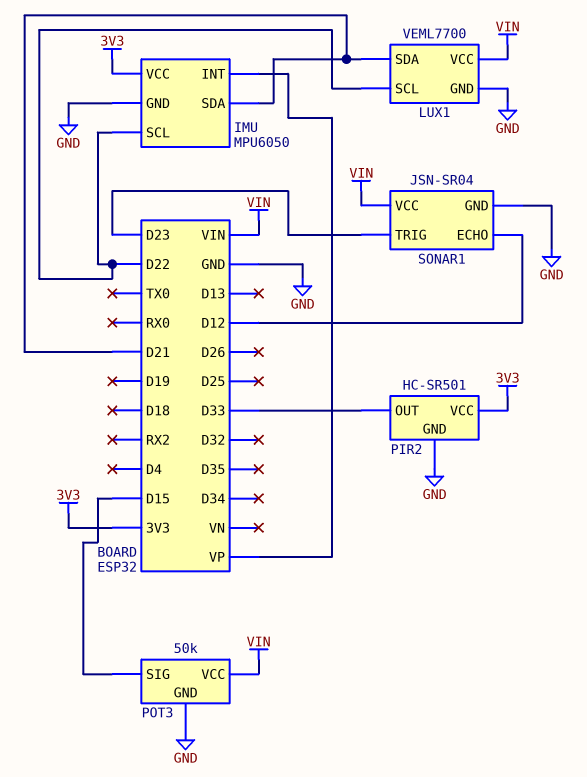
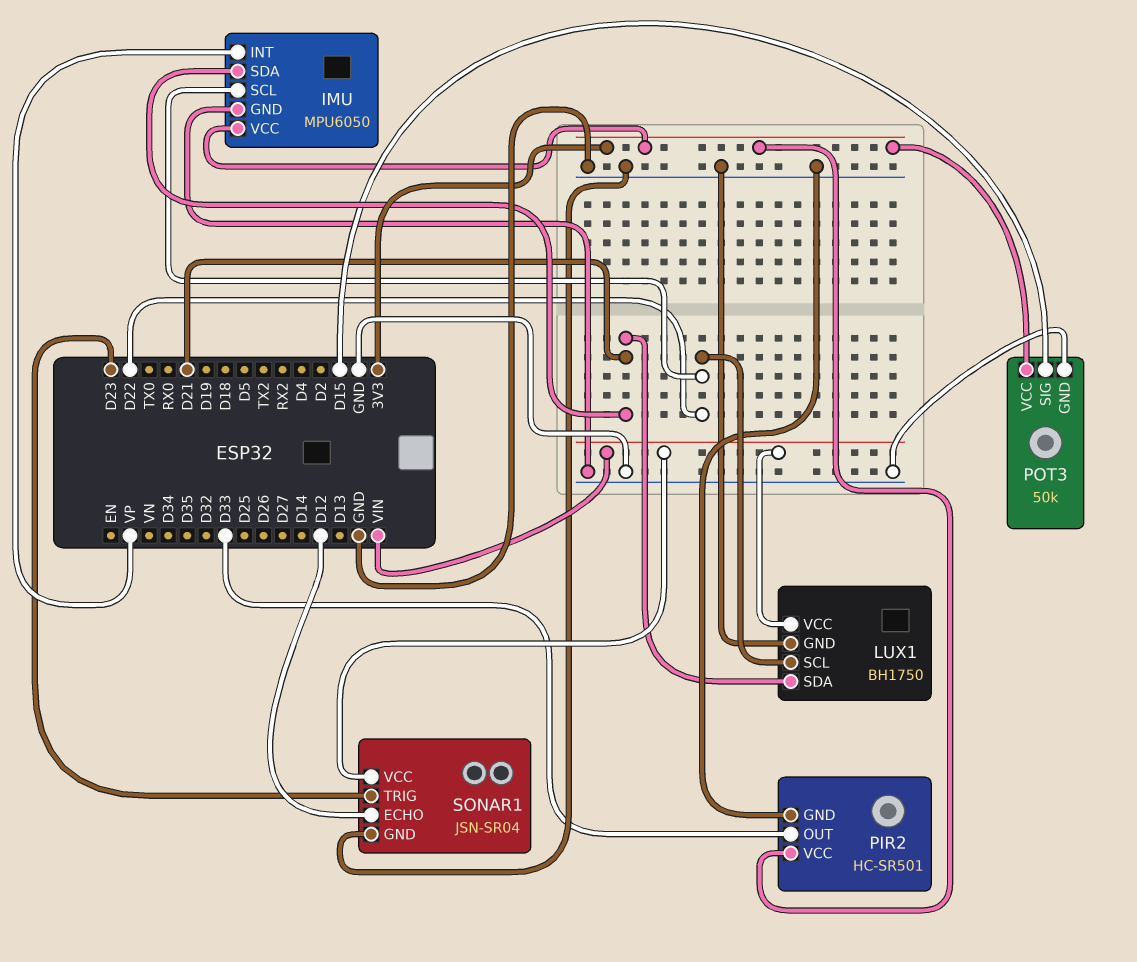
LUX1: VEML7700 -> BH1750
POT3 pin VCC: VIN -> 3V3

